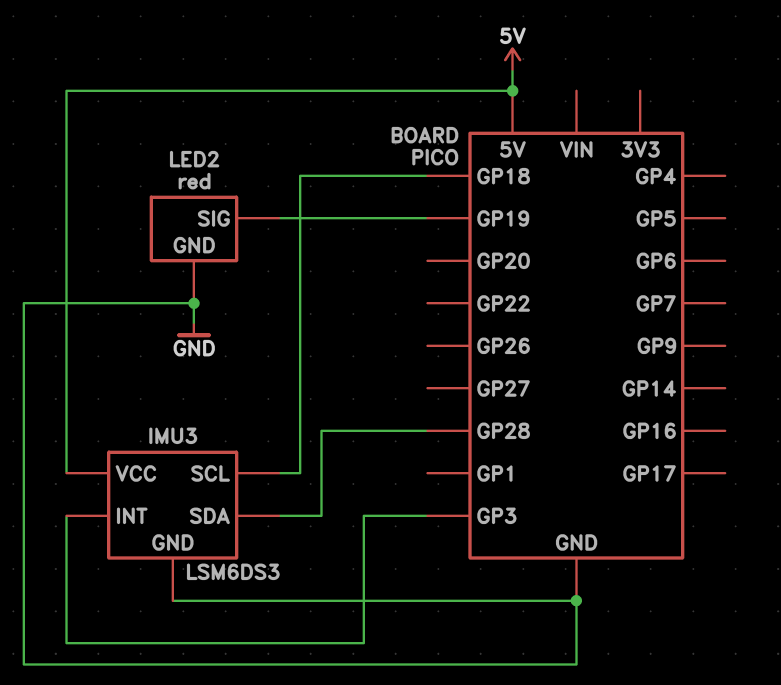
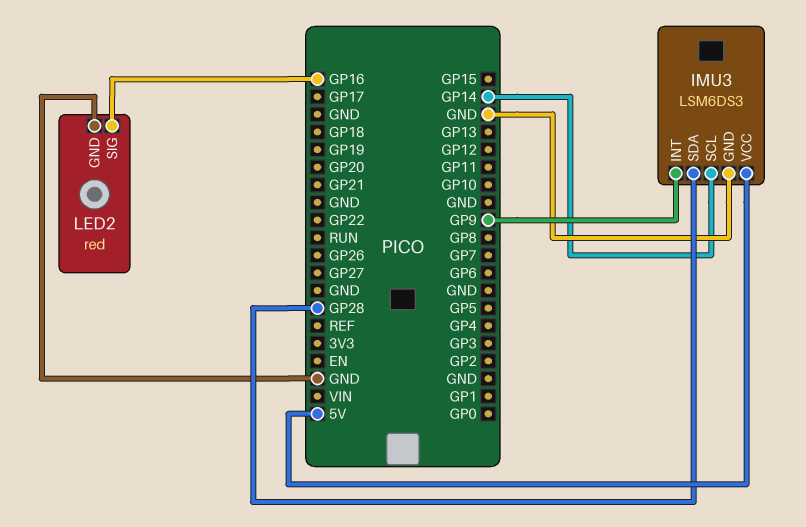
IMU3 pin INT: GP3 -> GP9
IMU3 pin SCL: GP18 -> GP14
LED2 pin SIG: GP19 -> GP16

